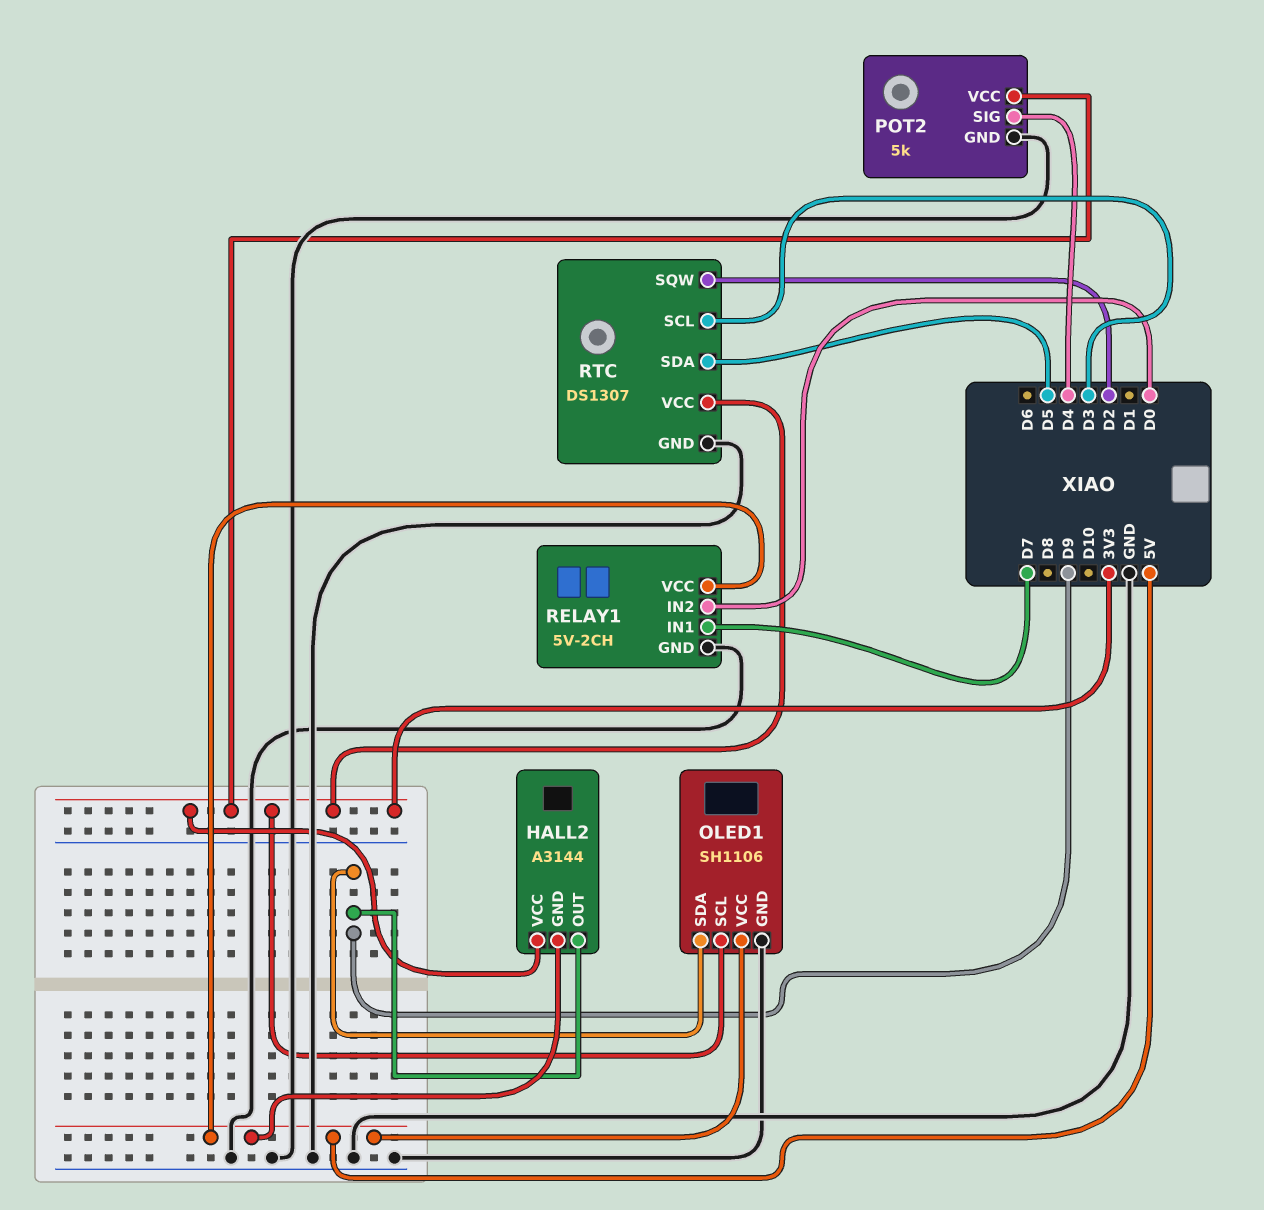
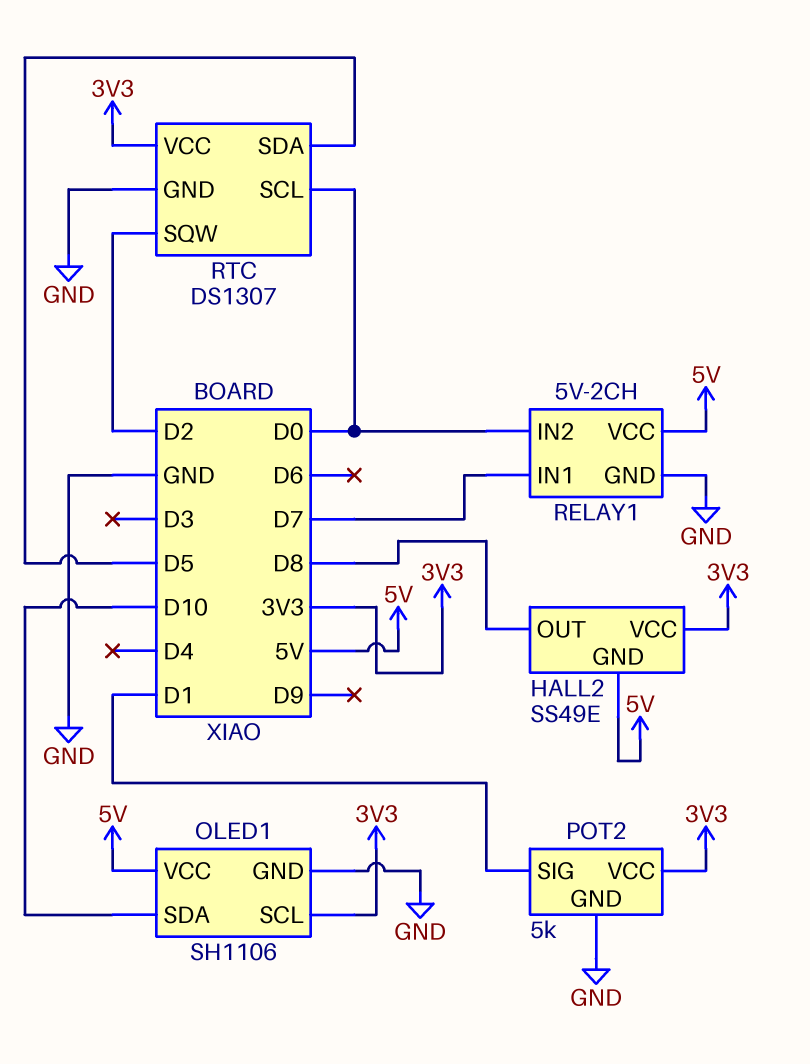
HALL2: A3144 -> SS49E
HALL2 pin OUT: D9 -> D8
OLED1 pin SDA: D9 -> D10
POT2 pin SIG: D4 -> D1
RTC pin SCL: D3 -> D0

